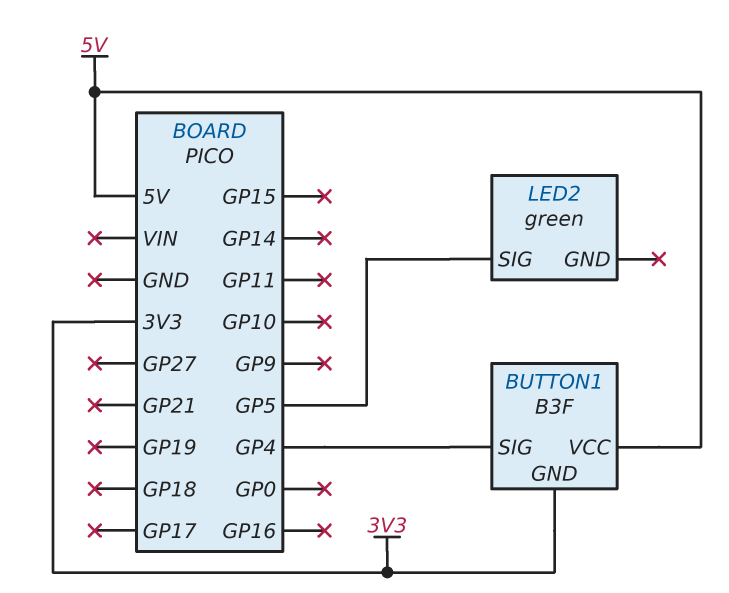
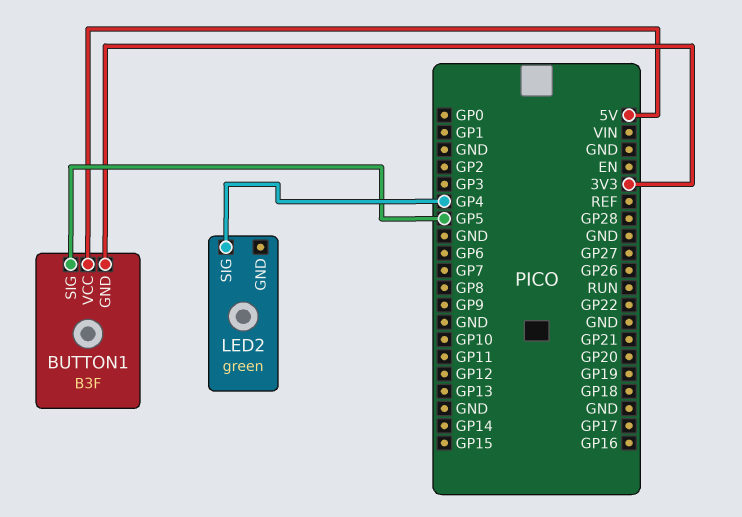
BUTTON1 pin SIG: GP4 -> GP5
LED2 pin SIG: GP5 -> GP4

